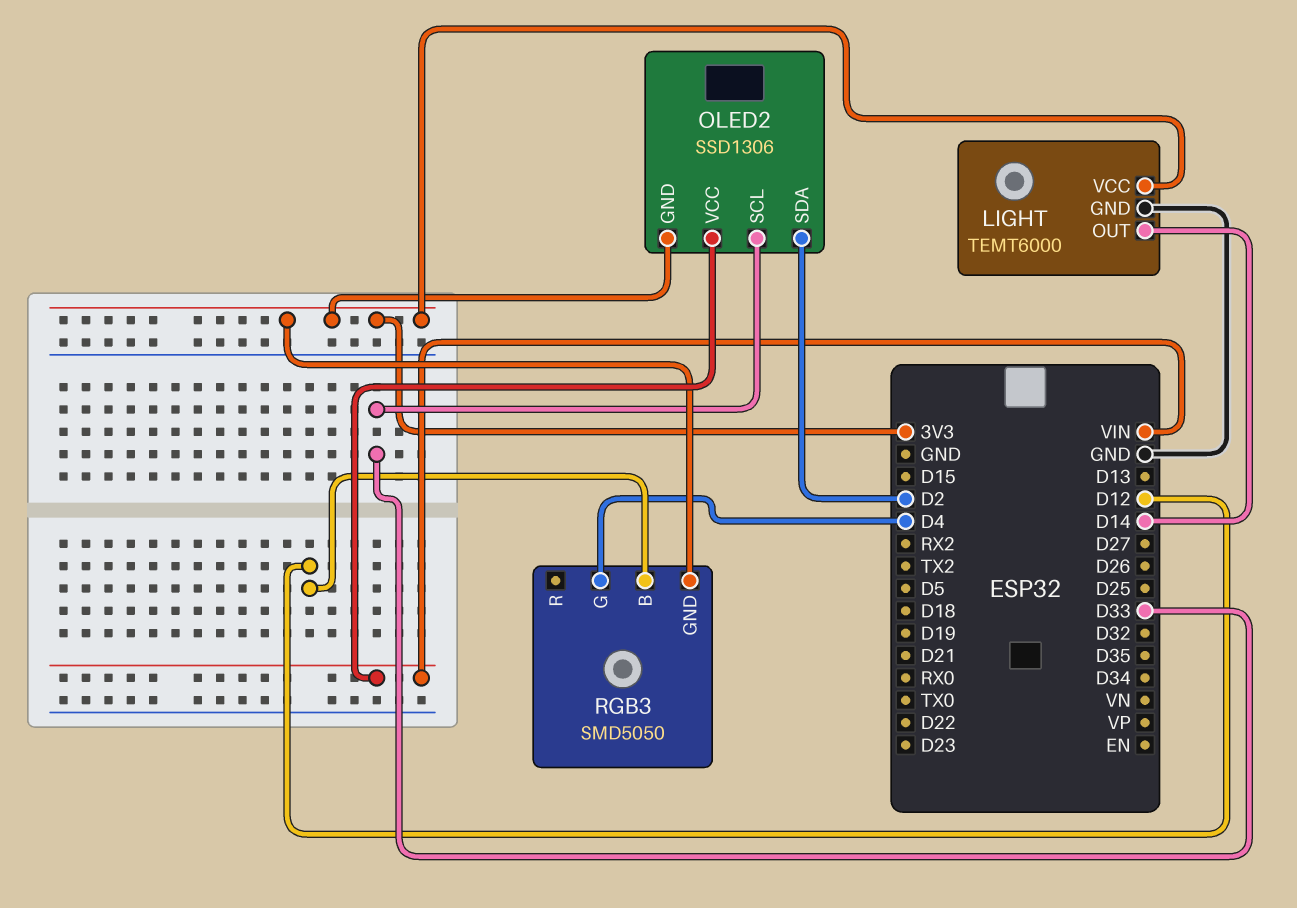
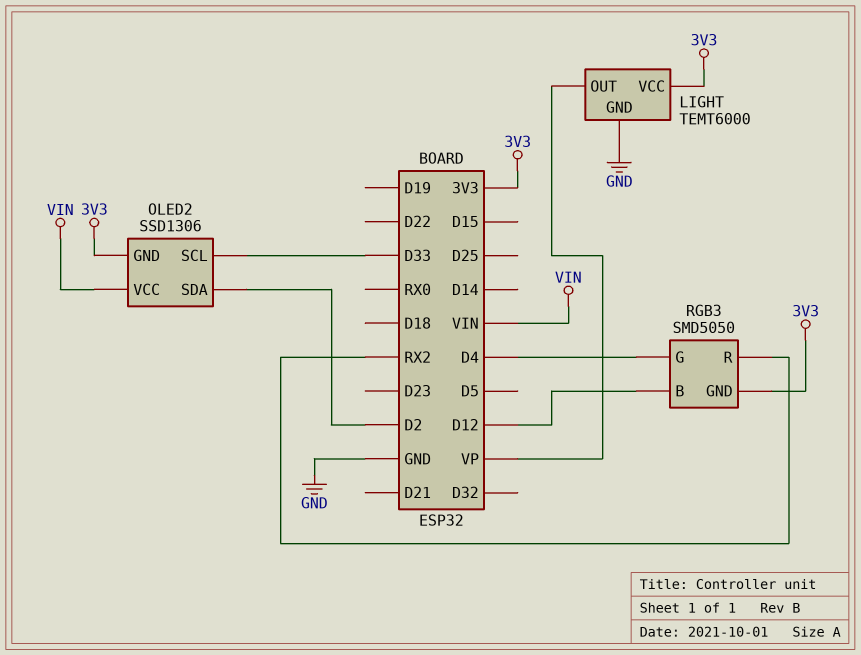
LIGHT pin OUT: D14 -> VP
RGB3 pin R: none -> RX2

